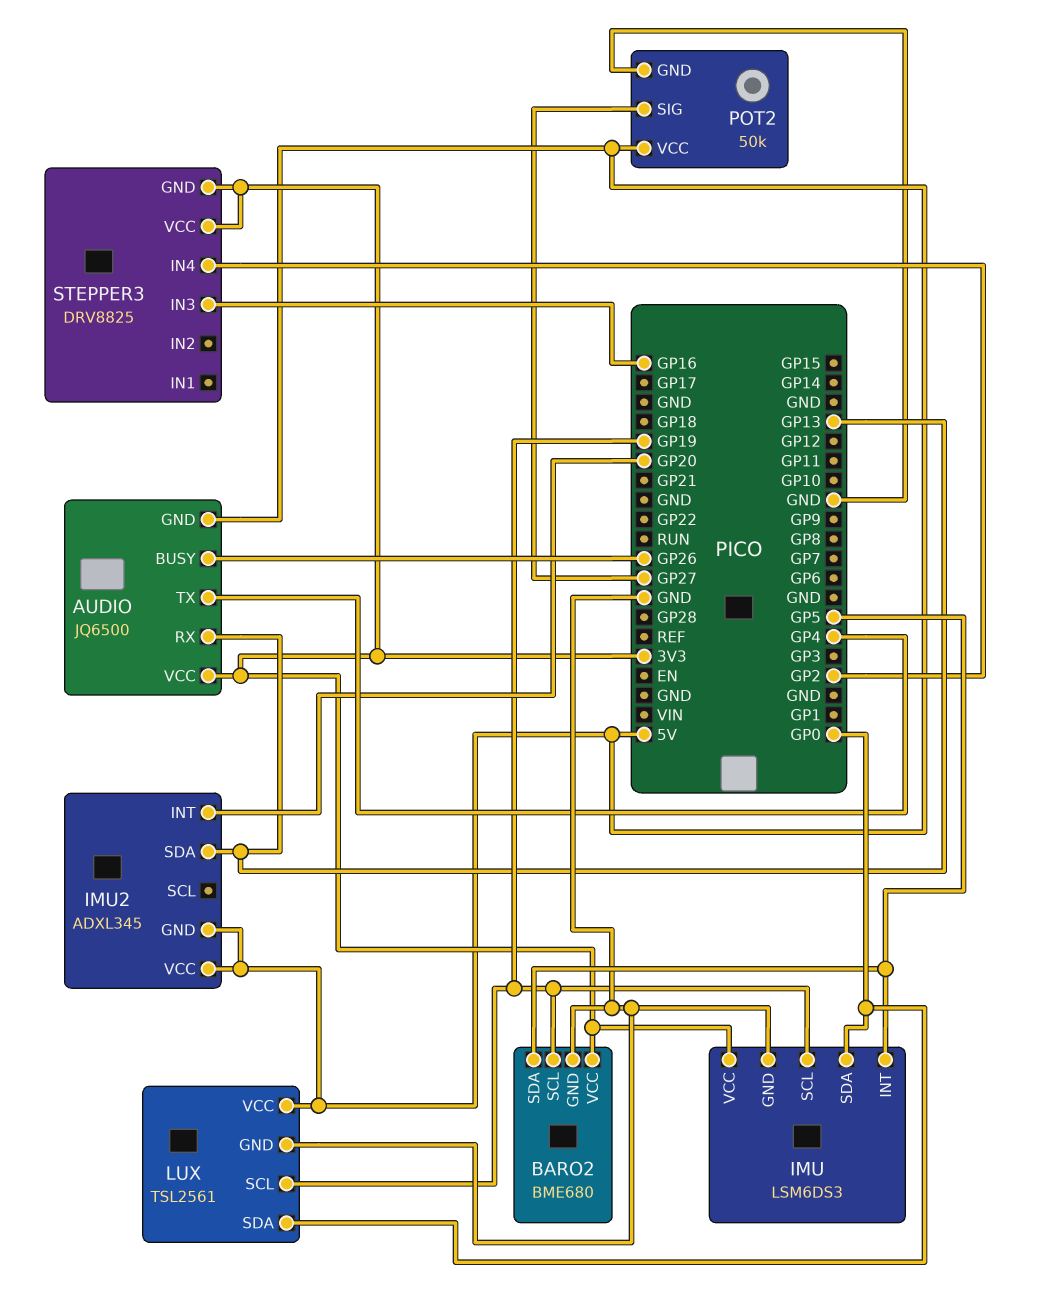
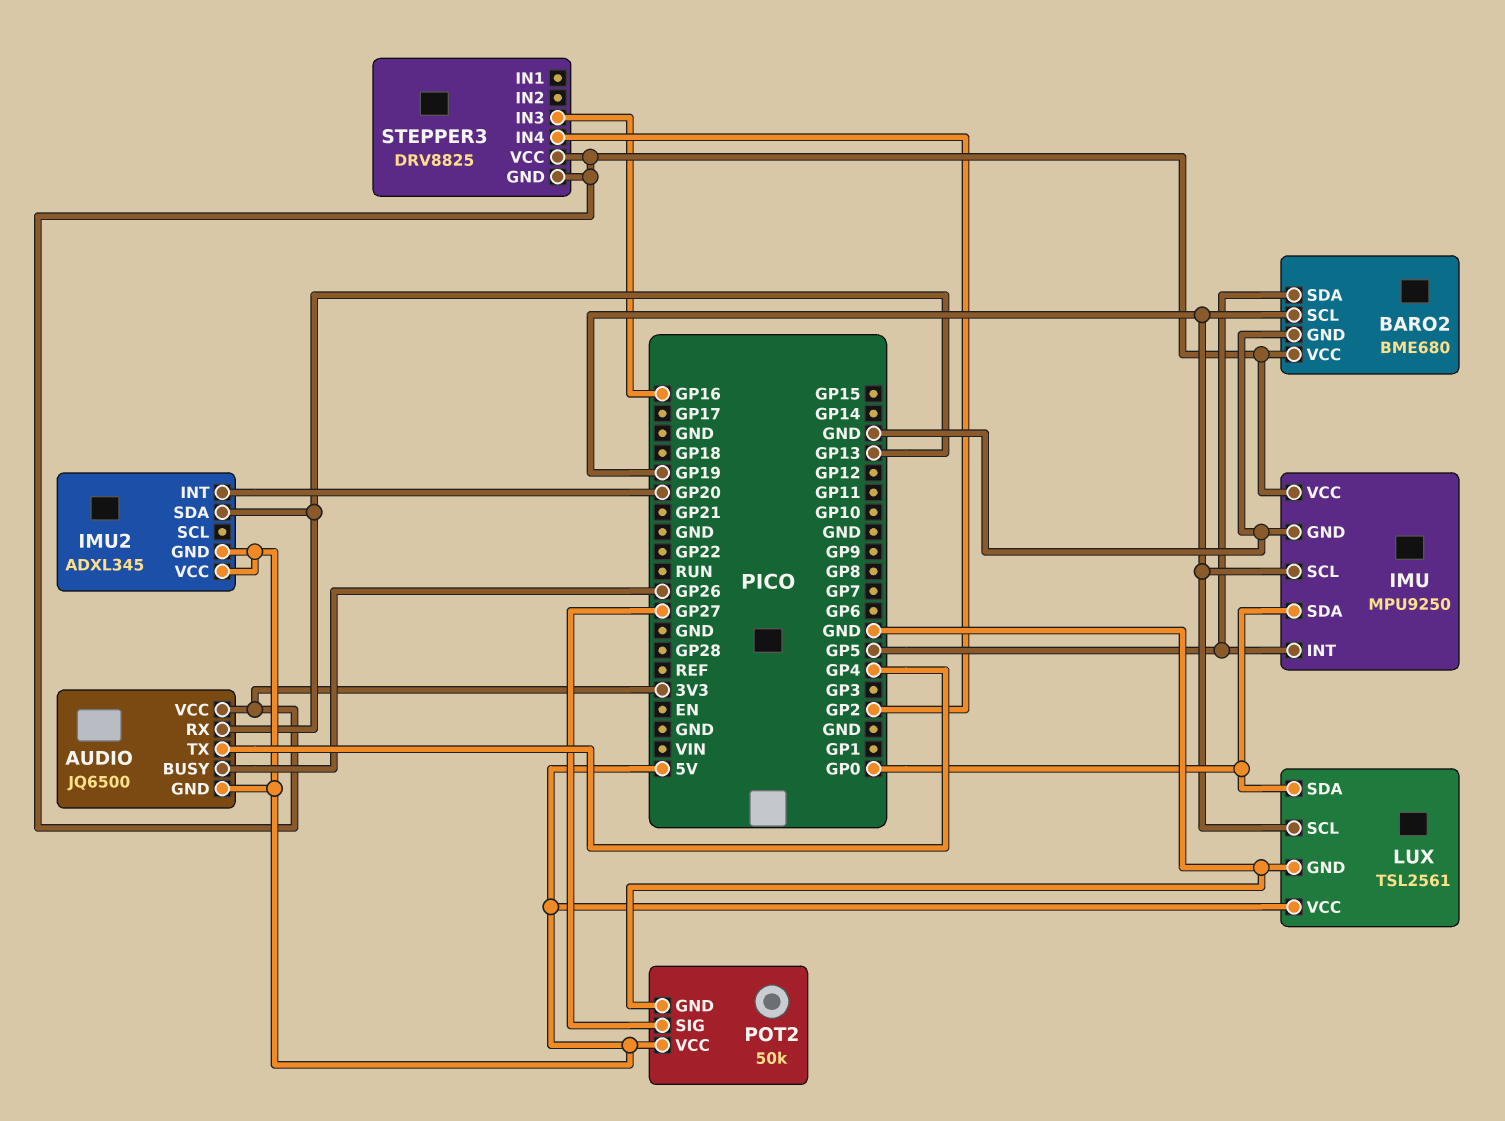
IMU: LSM6DS3 -> MPU9250

